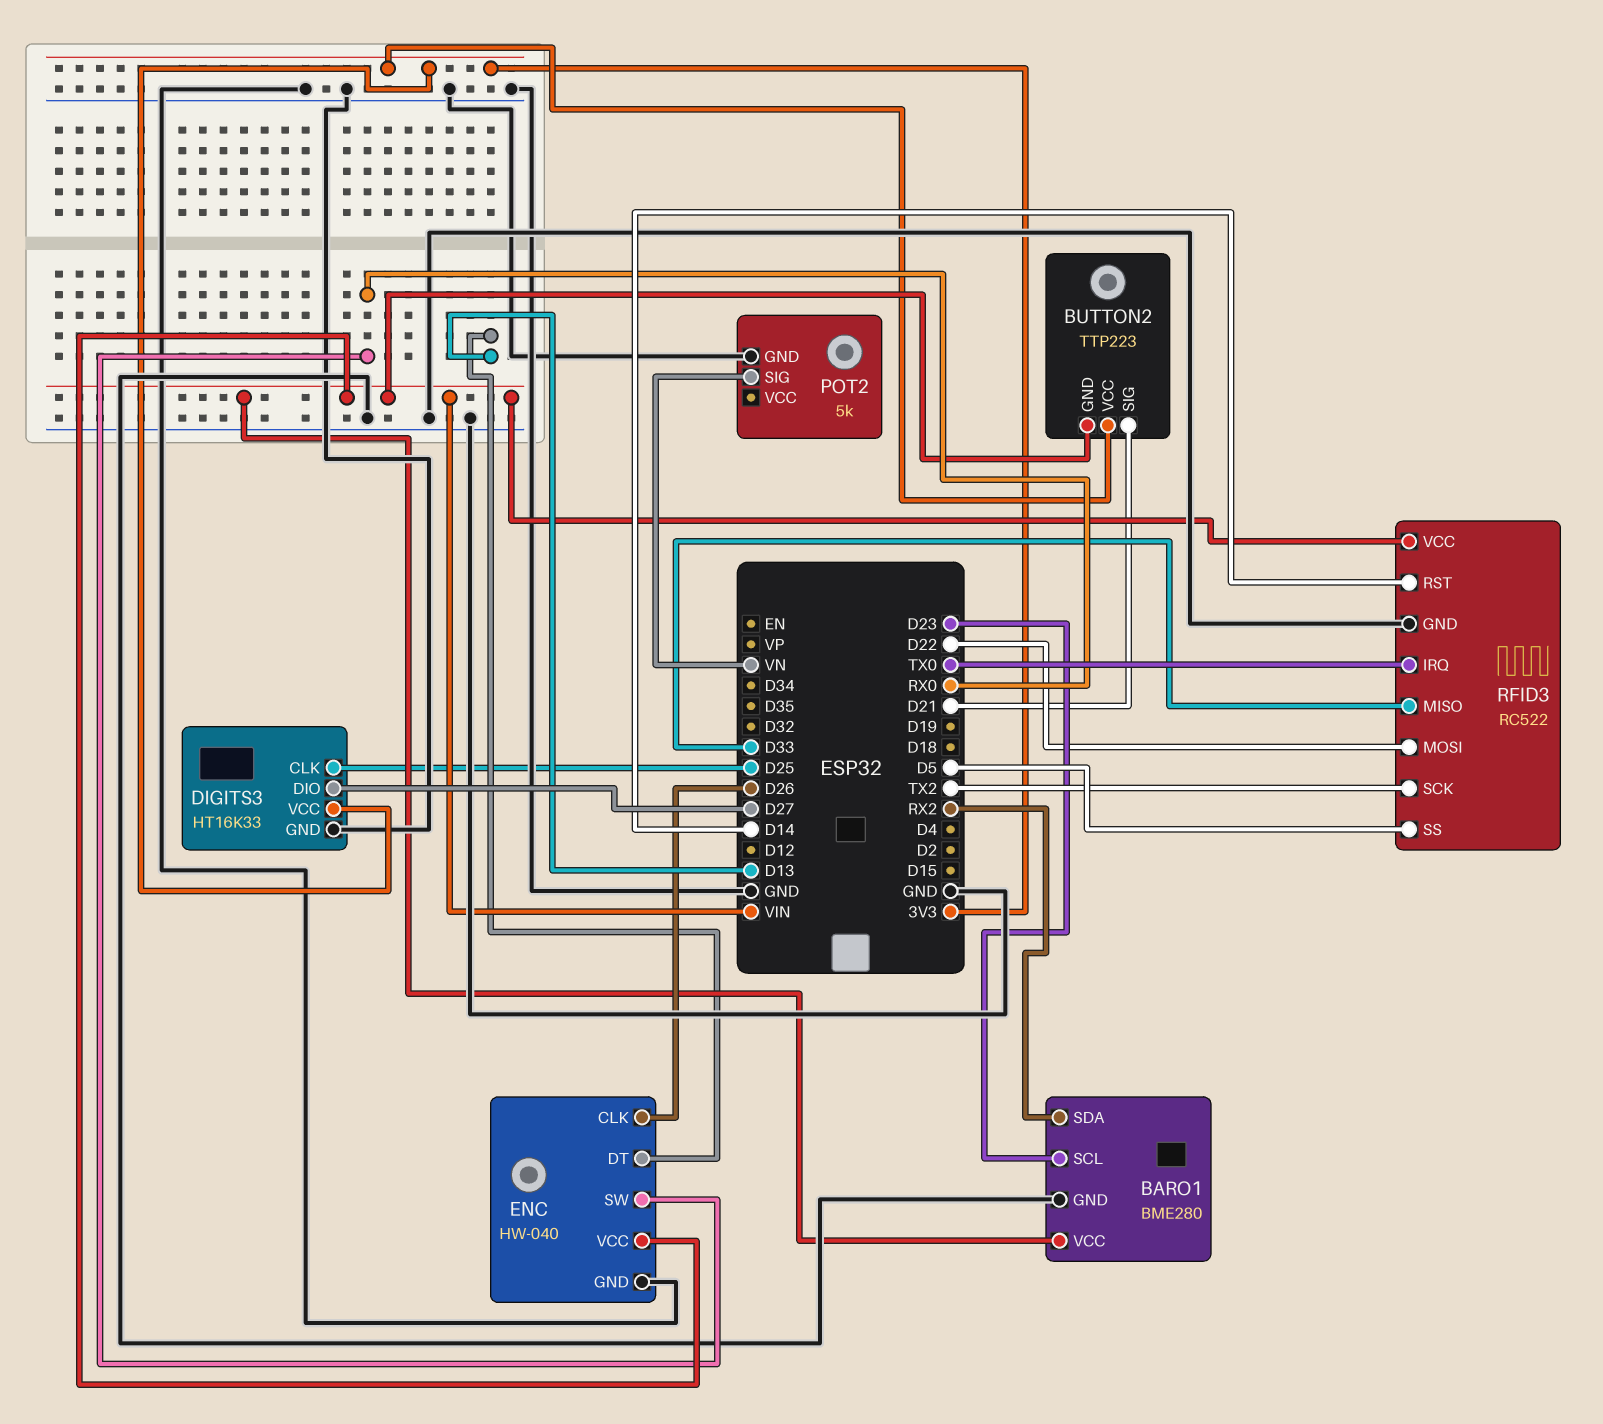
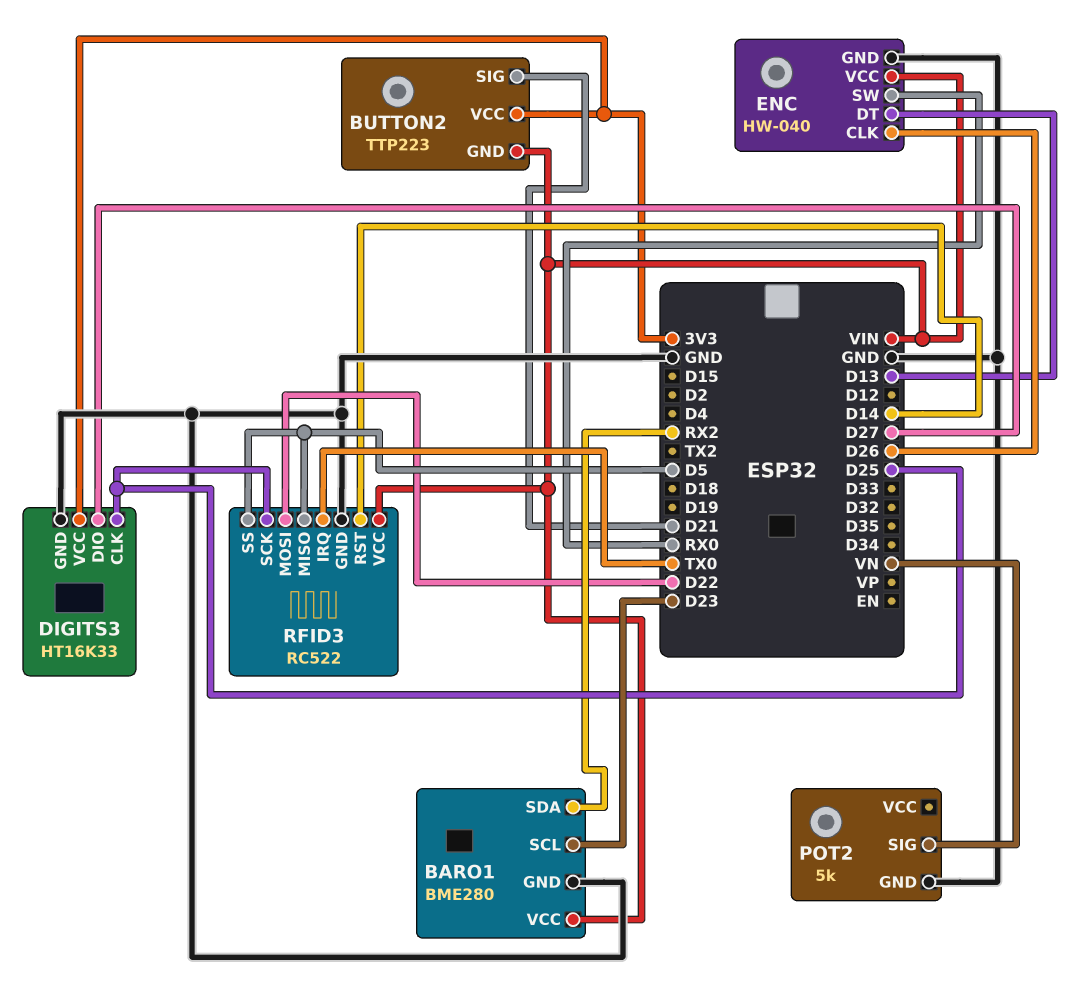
RFID3 pin MISO: D33 -> D5
RFID3 pin SCK: TX2 -> D25

